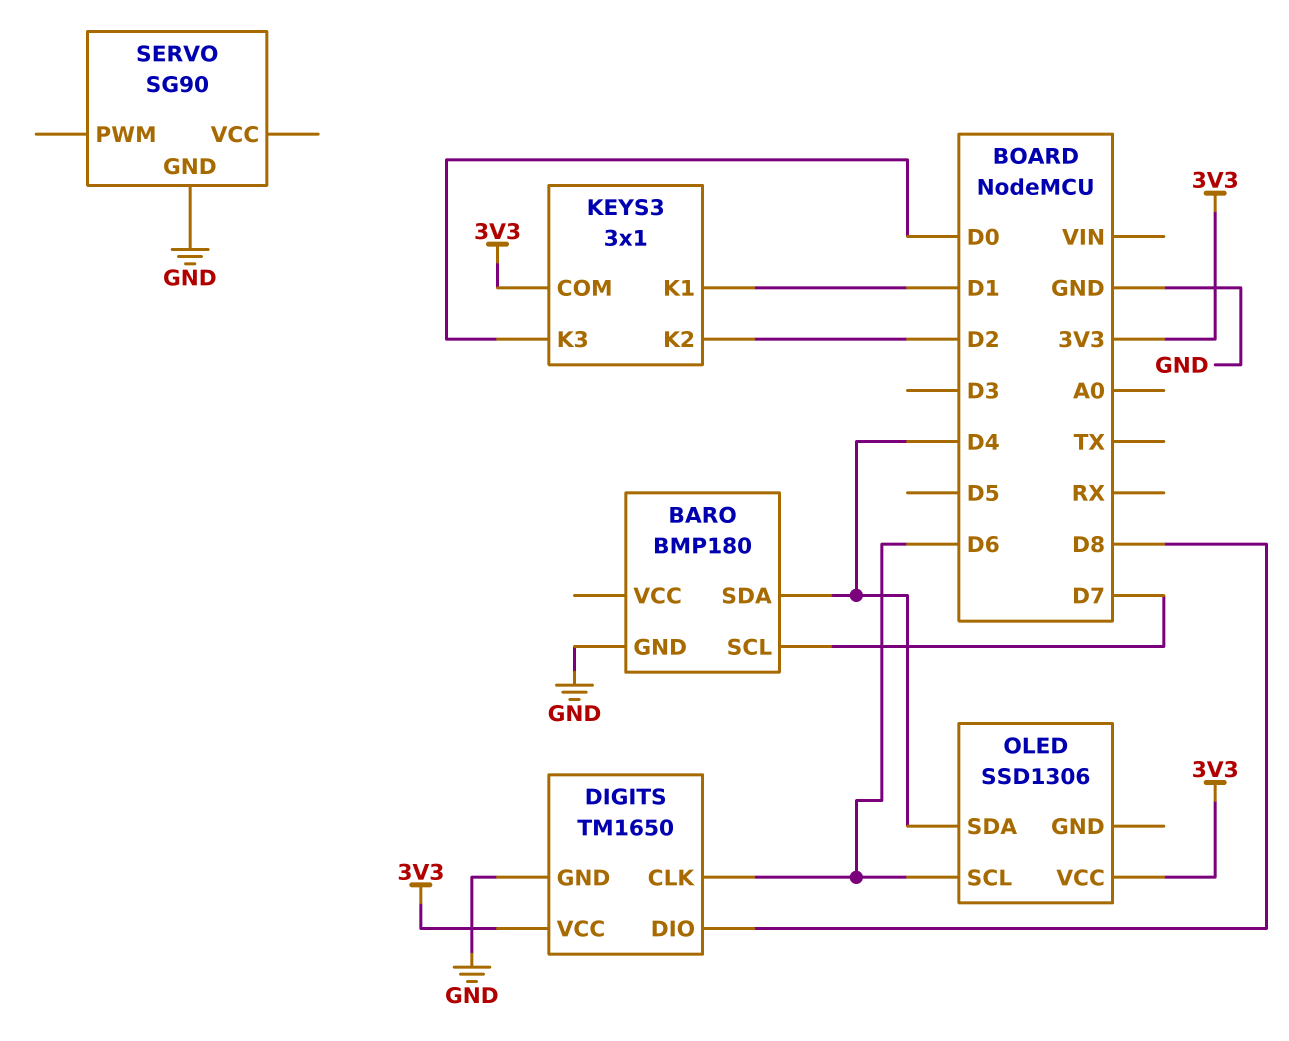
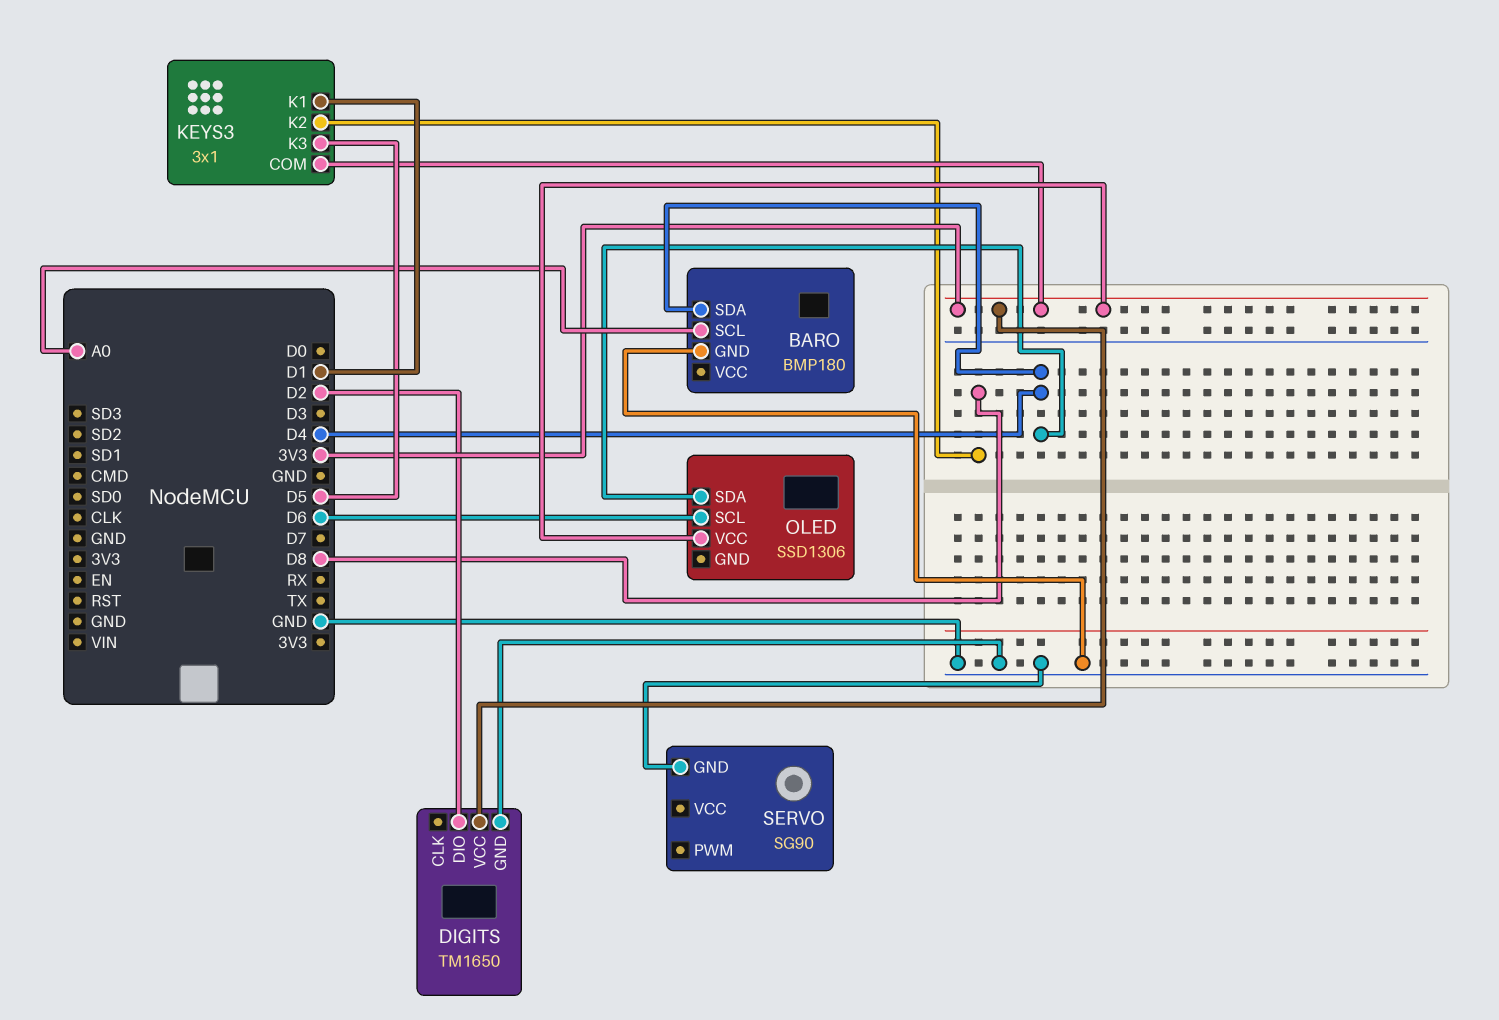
BARO pin SCL: D7 -> A0
DIGITS pin CLK: D6 -> none
DIGITS pin DIO: D8 -> D2
KEYS3 pin K2: D2 -> D8
KEYS3 pin K3: D0 -> D5

